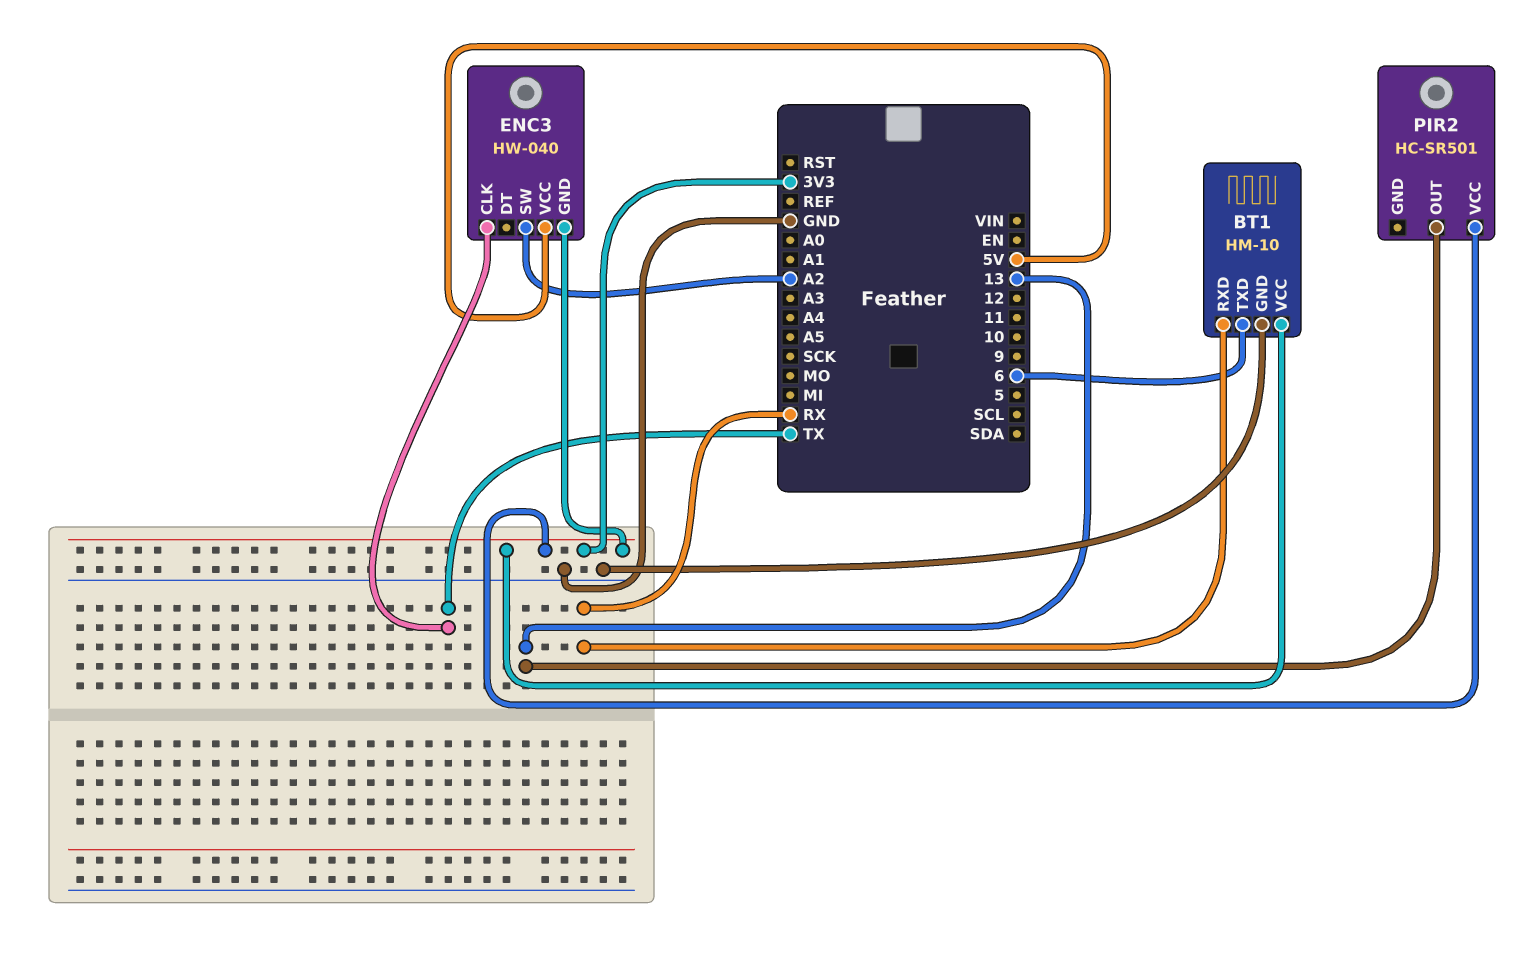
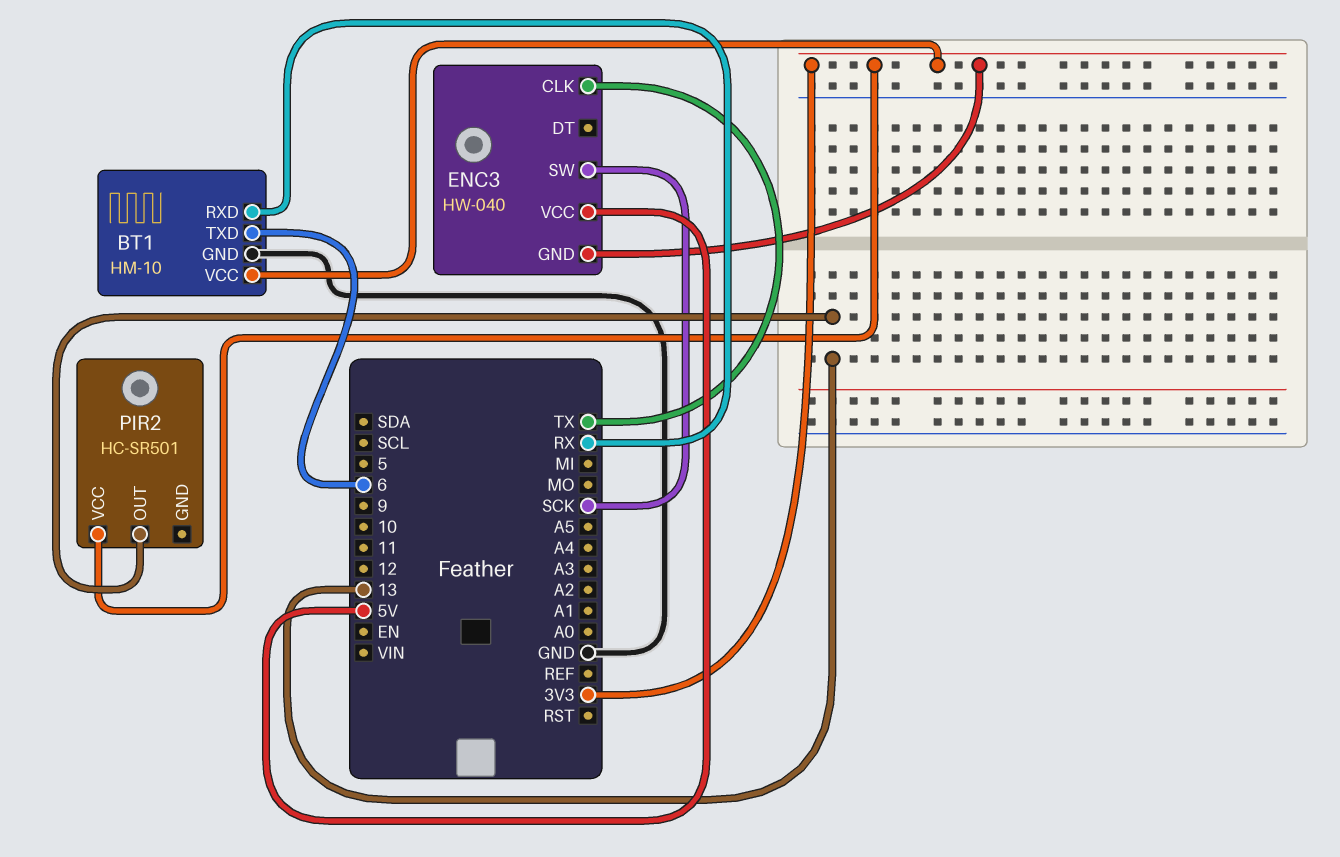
ENC3 pin SW: A2 -> SCK

